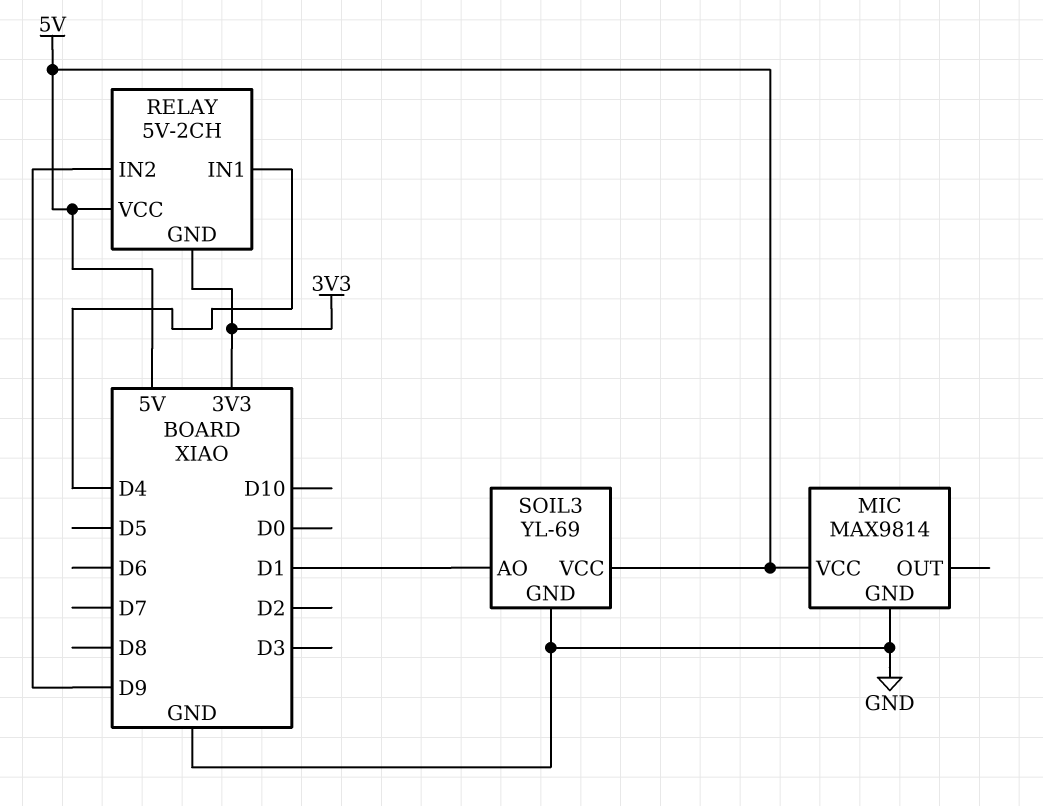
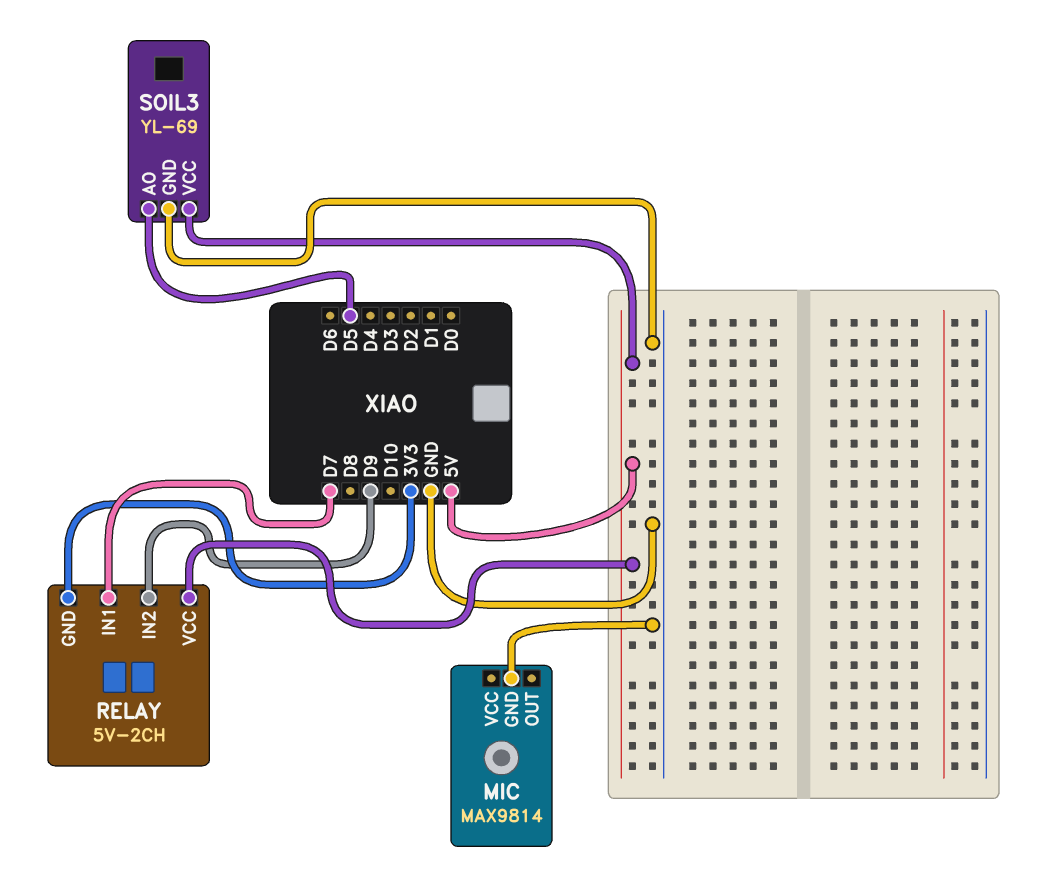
MIC pin VCC: 5V -> none
RELAY pin IN1: D4 -> D7
SOIL3 pin AO: D1 -> D5

